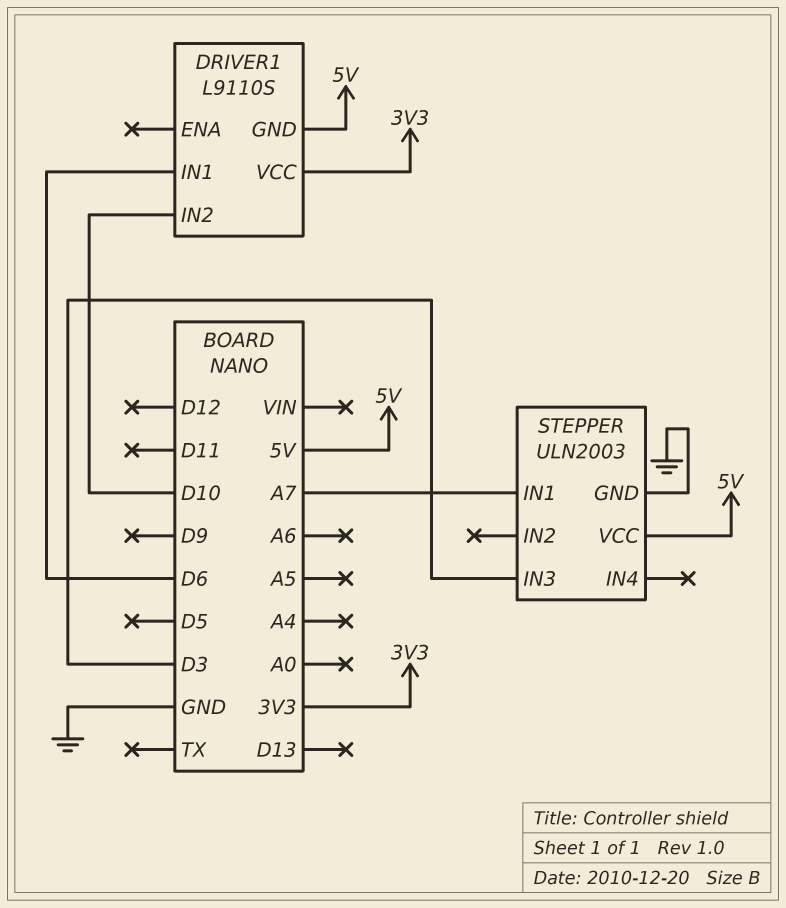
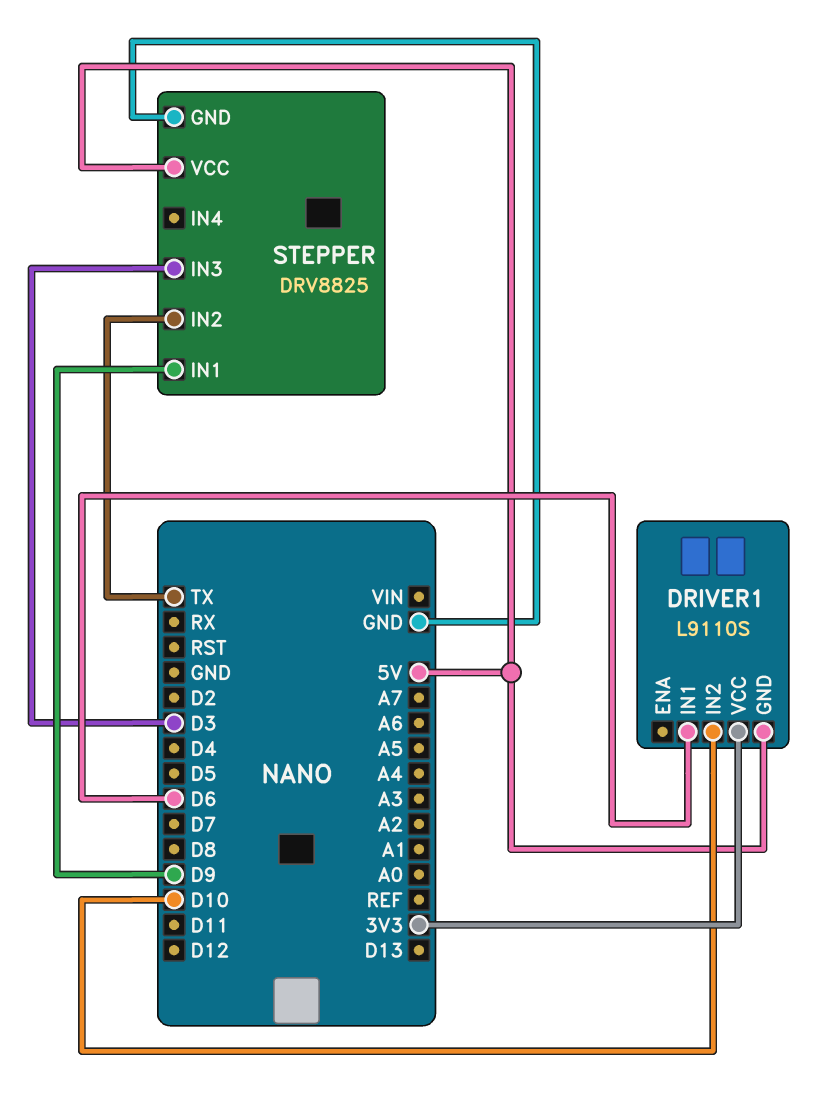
STEPPER: ULN2003 -> DRV8825
STEPPER pin IN1: A7 -> D9
STEPPER pin IN2: none -> TX

